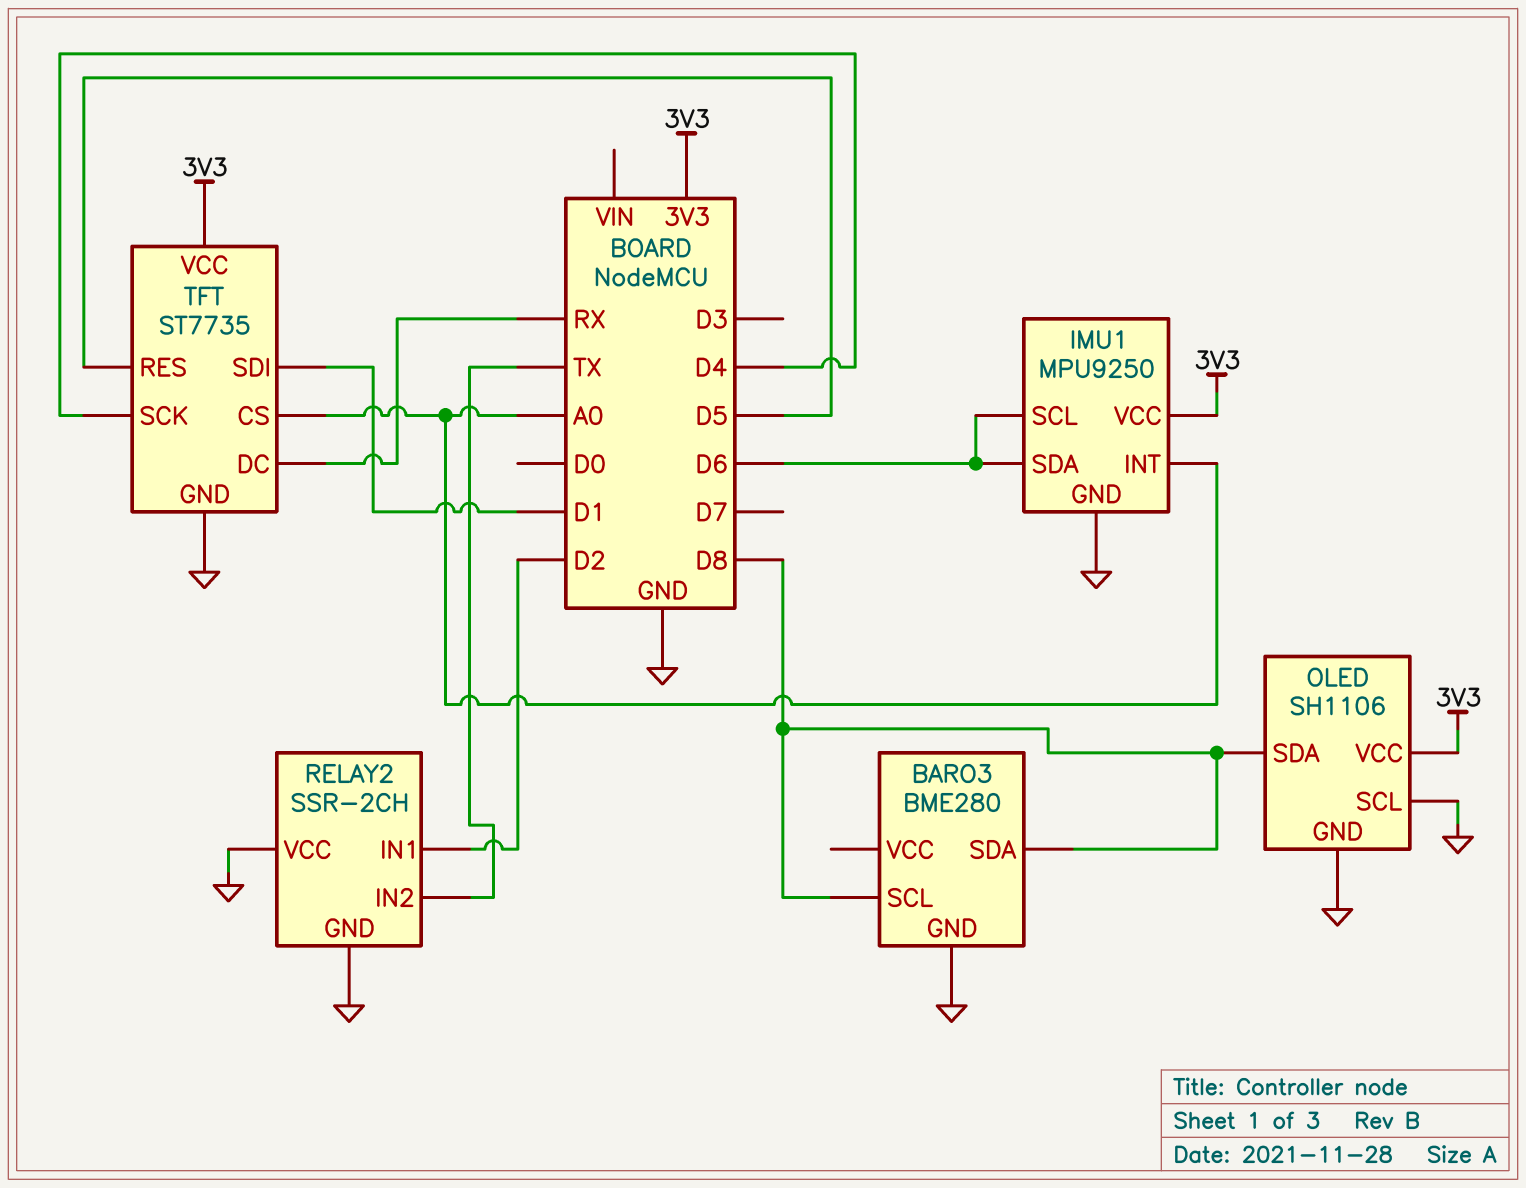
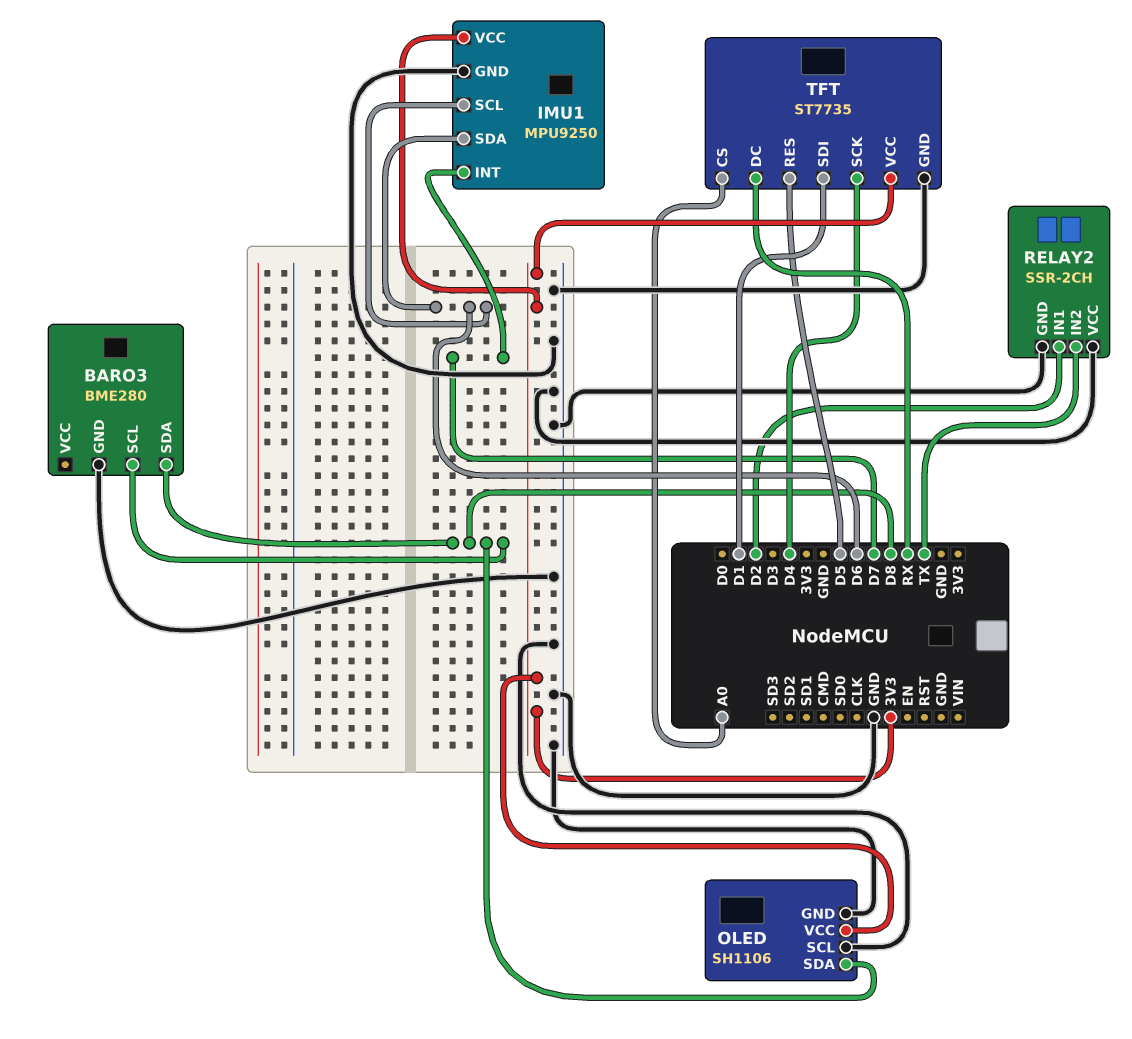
IMU1 pin INT: A0 -> D7

